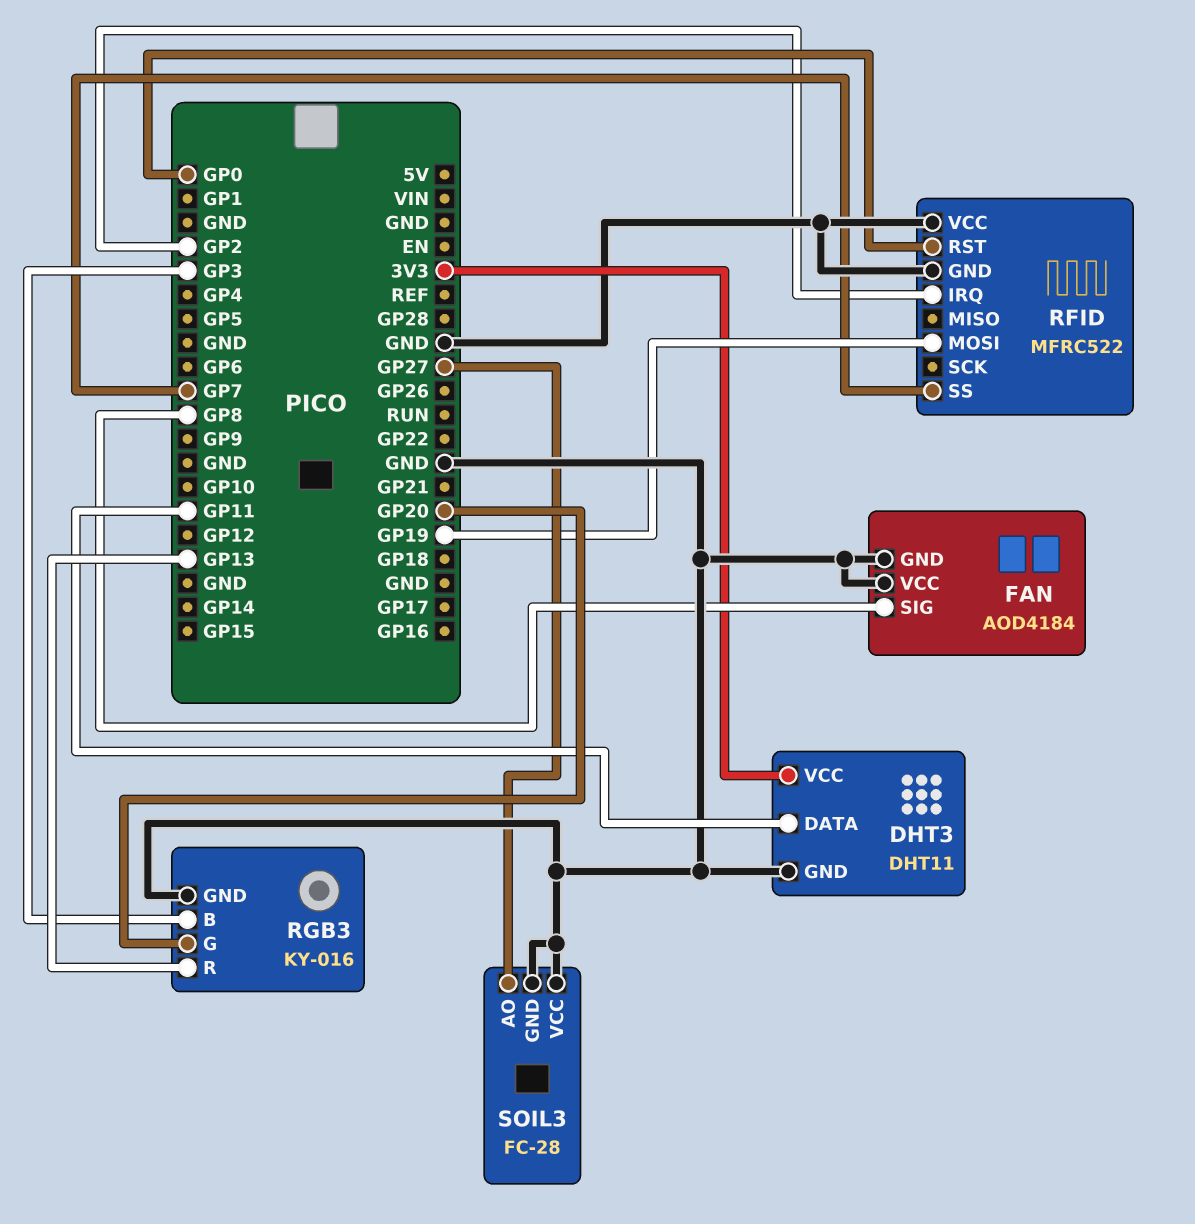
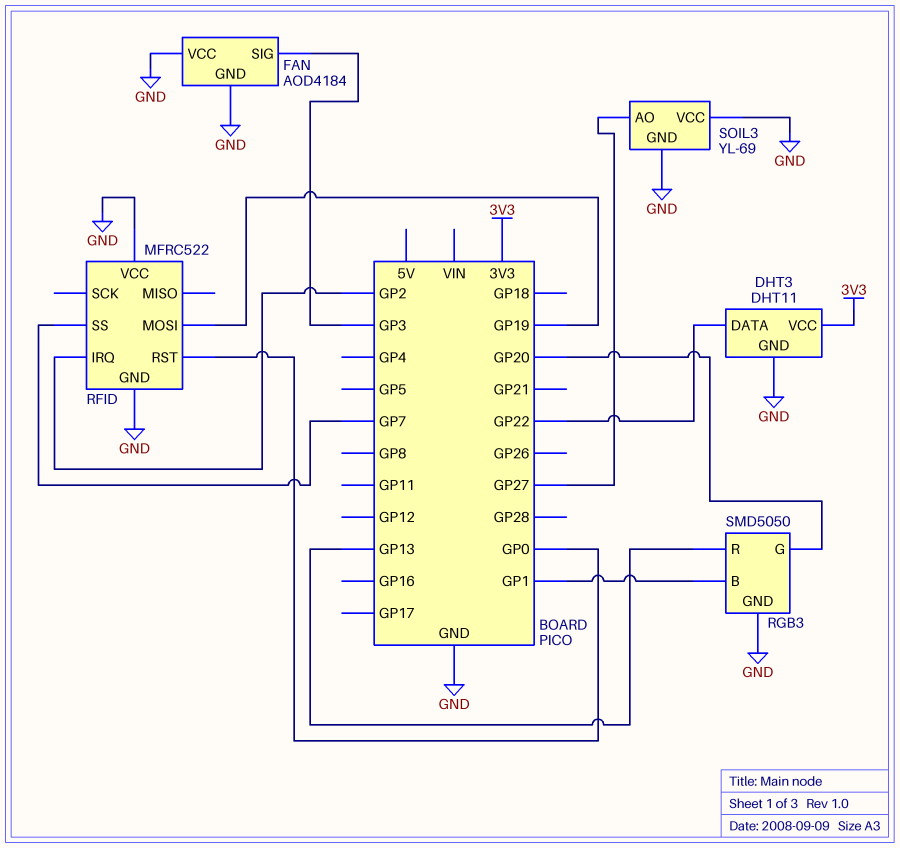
DHT3 pin DATA: GP11 -> GP22
FAN pin SIG: GP8 -> GP3
RGB3: KY-016 -> SMD5050
RGB3 pin B: GP3 -> GP1
SOIL3: FC-28 -> YL-69

